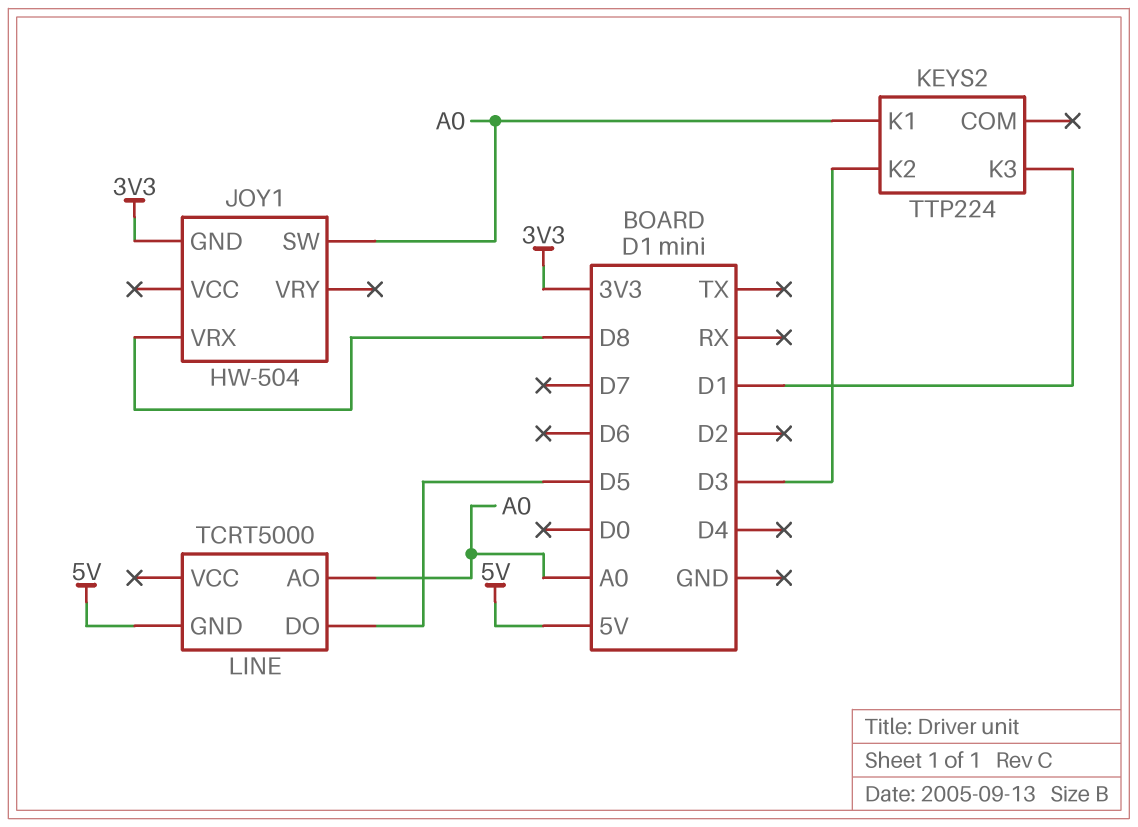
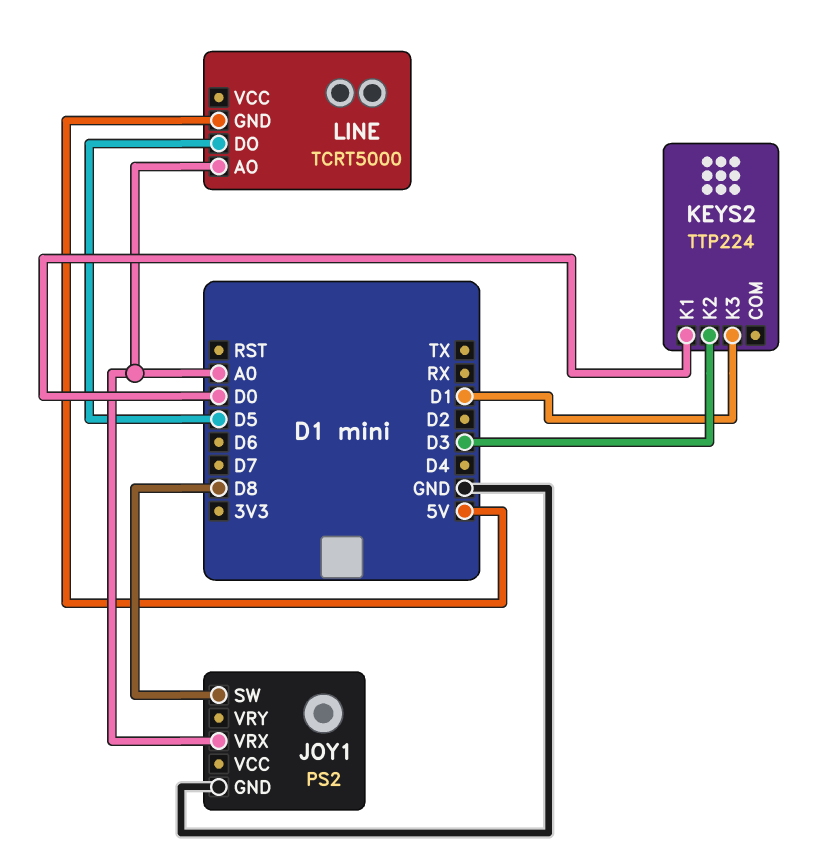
JOY1: HW-504 -> PS2
JOY1 pin GND: 3V3 -> GND
JOY1 pin SW: A0 -> D8
JOY1 pin VRX: D8 -> A0
KEYS2 pin K1: A0 -> D0

